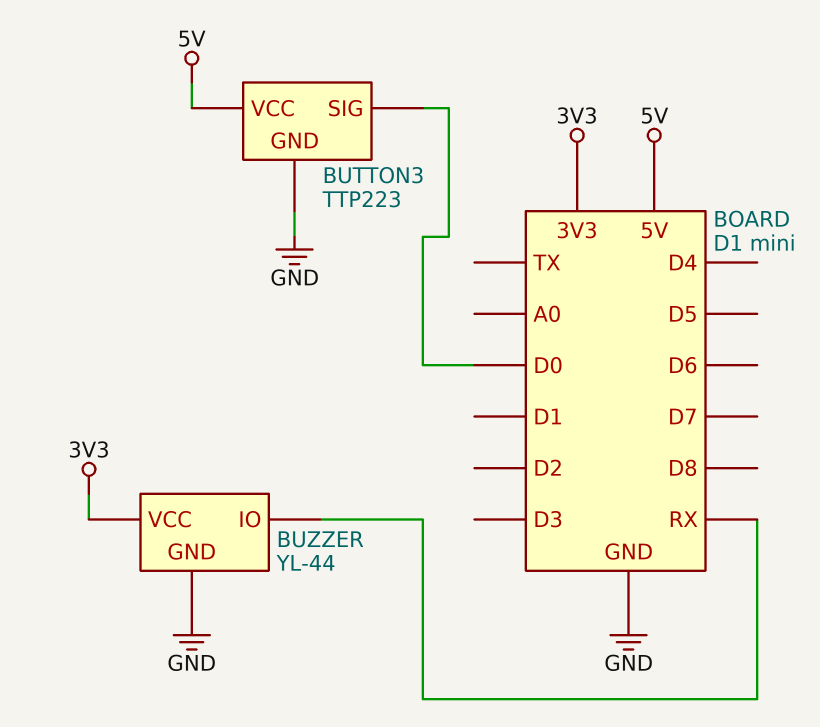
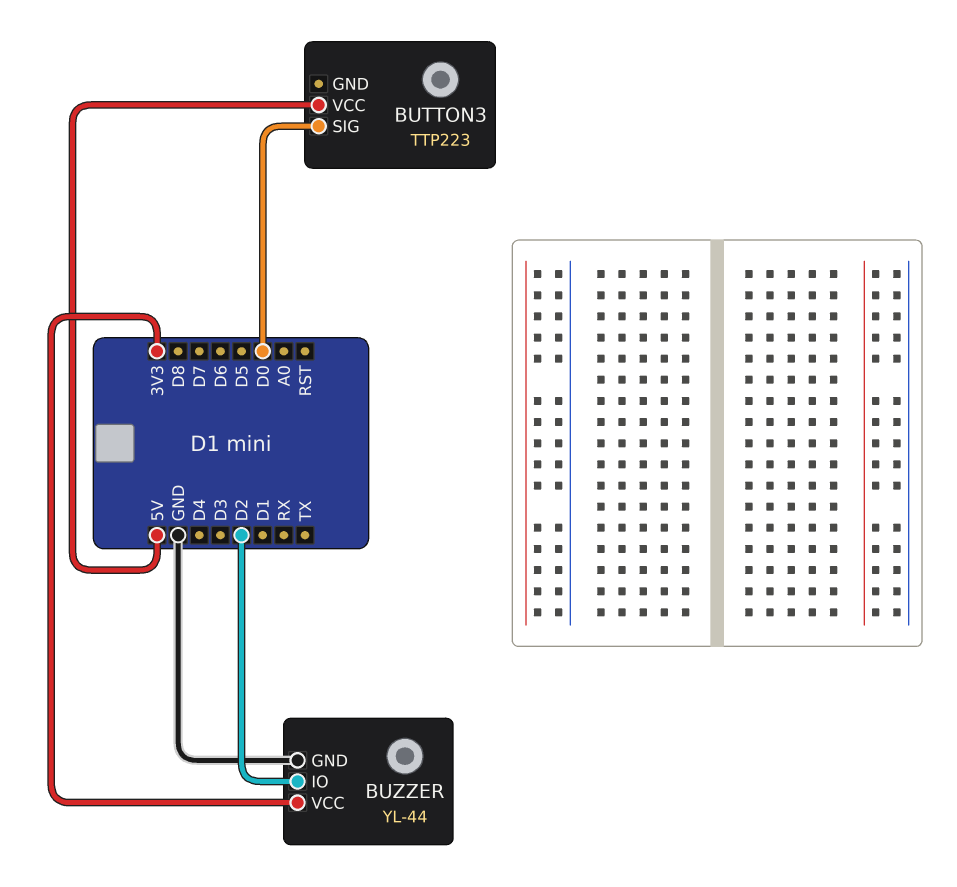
BUTTON3 pin GND: GND -> none
BUZZER pin IO: RX -> D2

